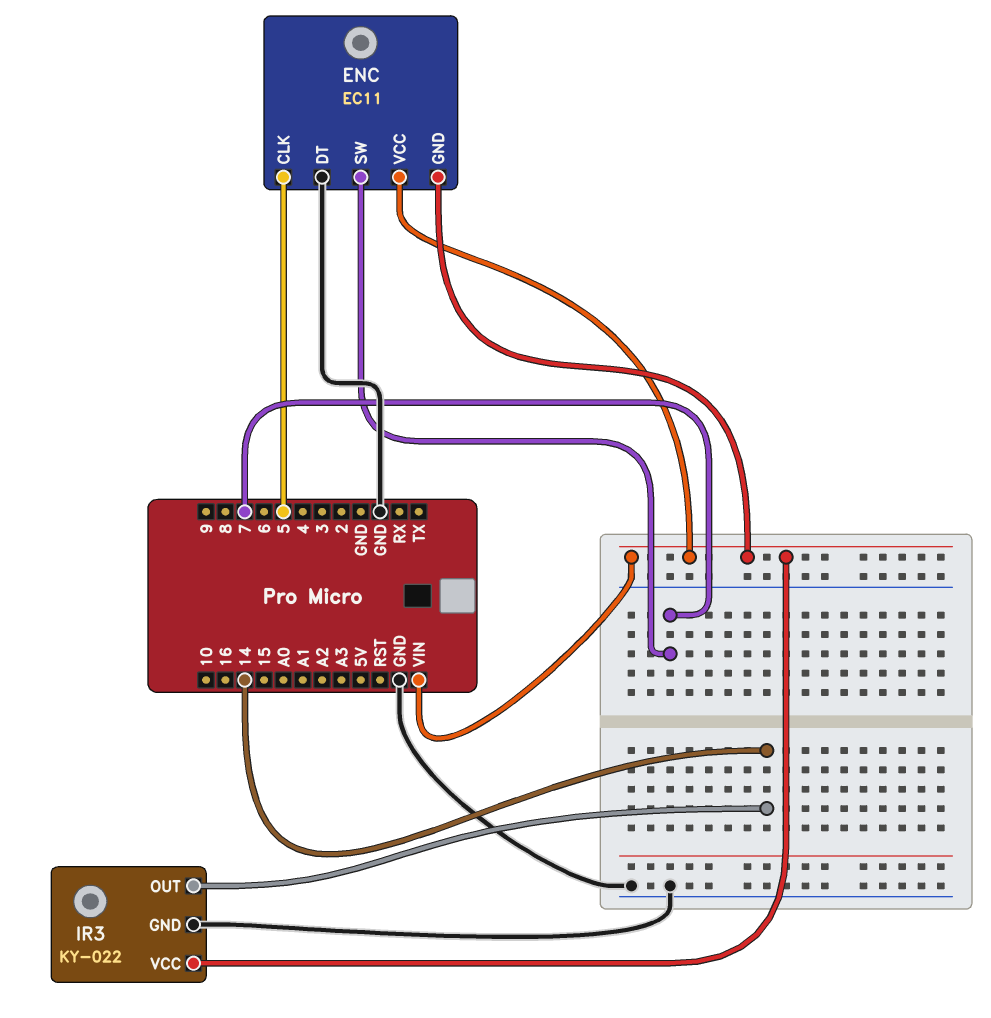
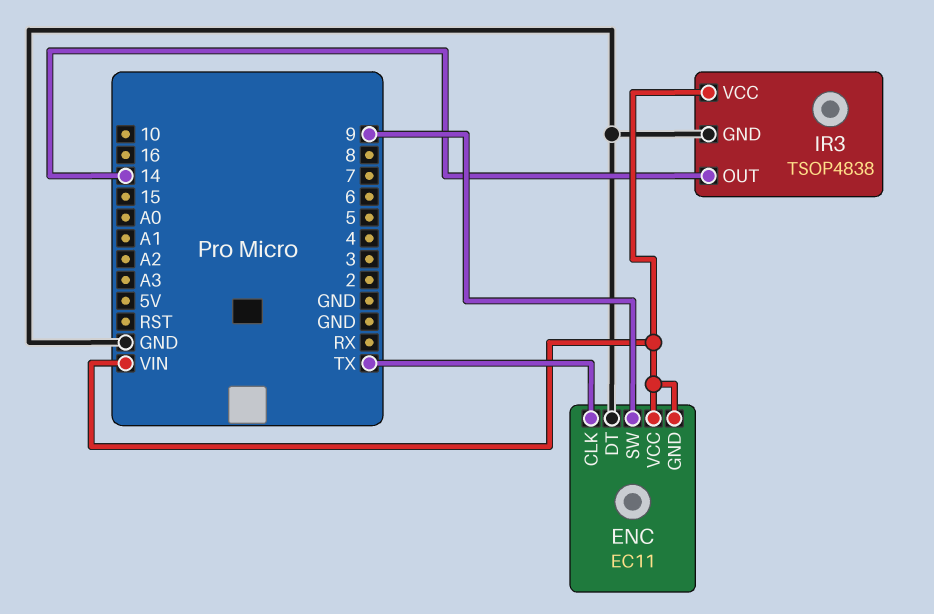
ENC pin CLK: 5 -> TX
ENC pin SW: 7 -> 9
IR3: KY-022 -> TSOP4838

